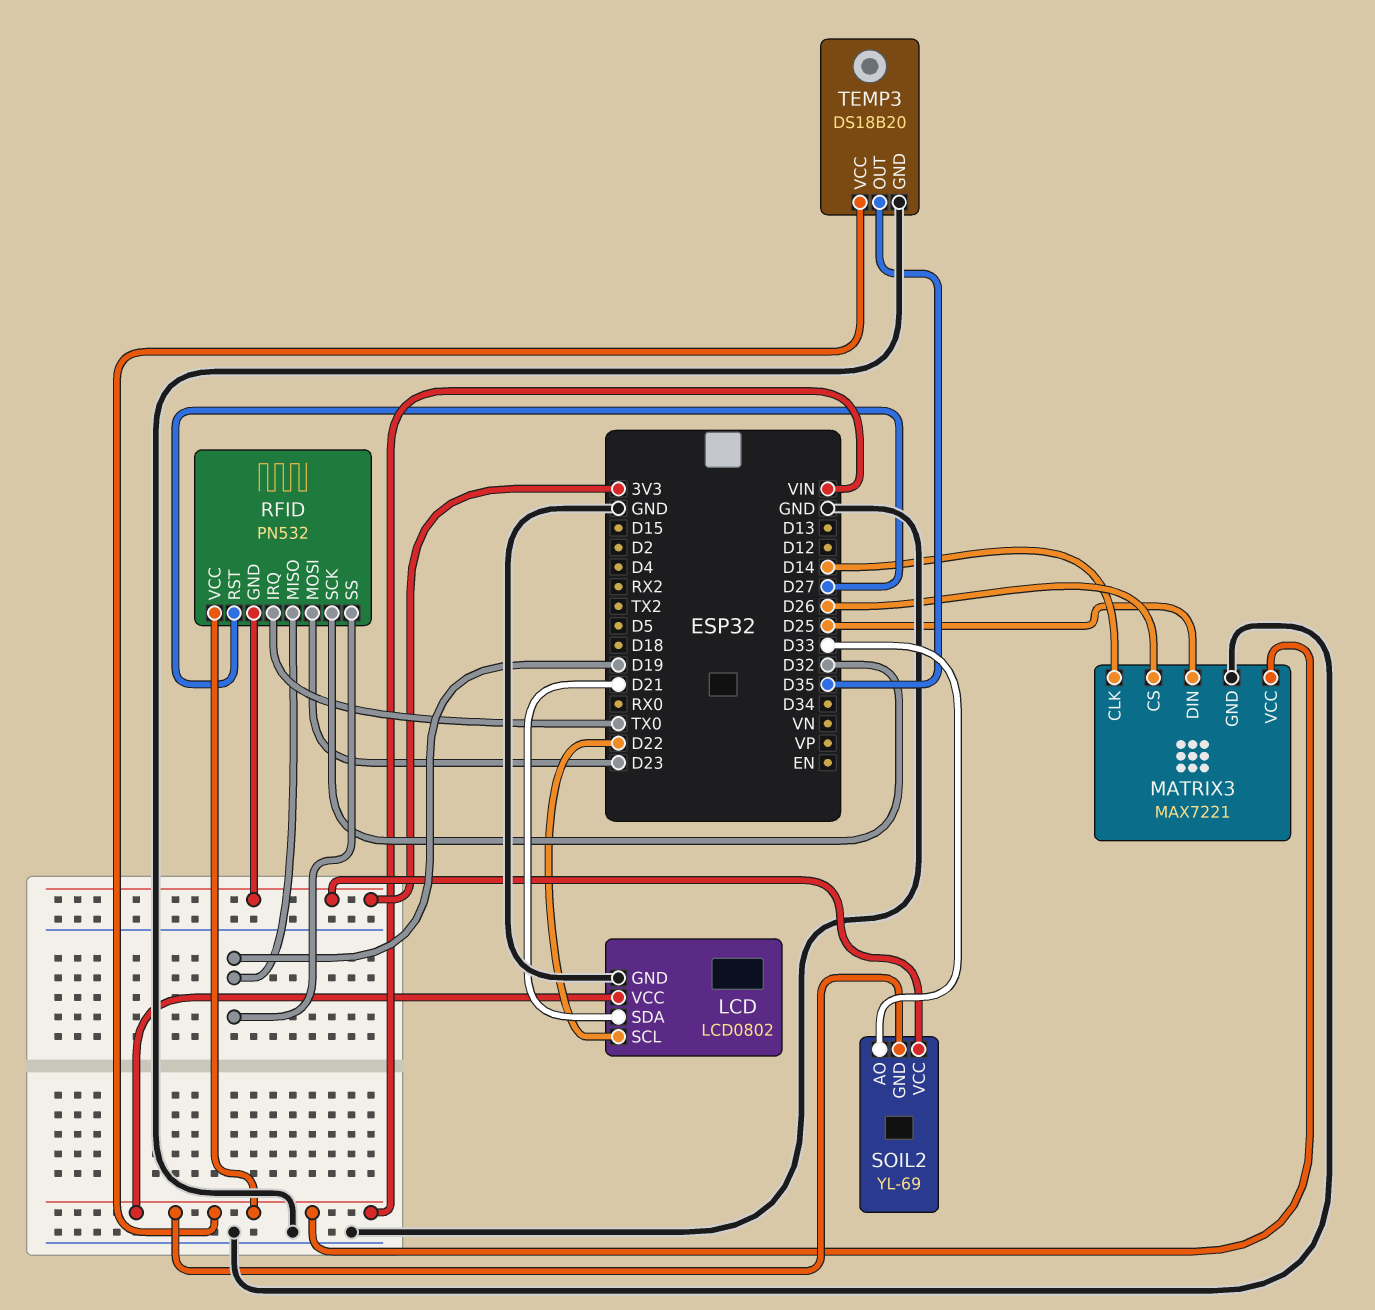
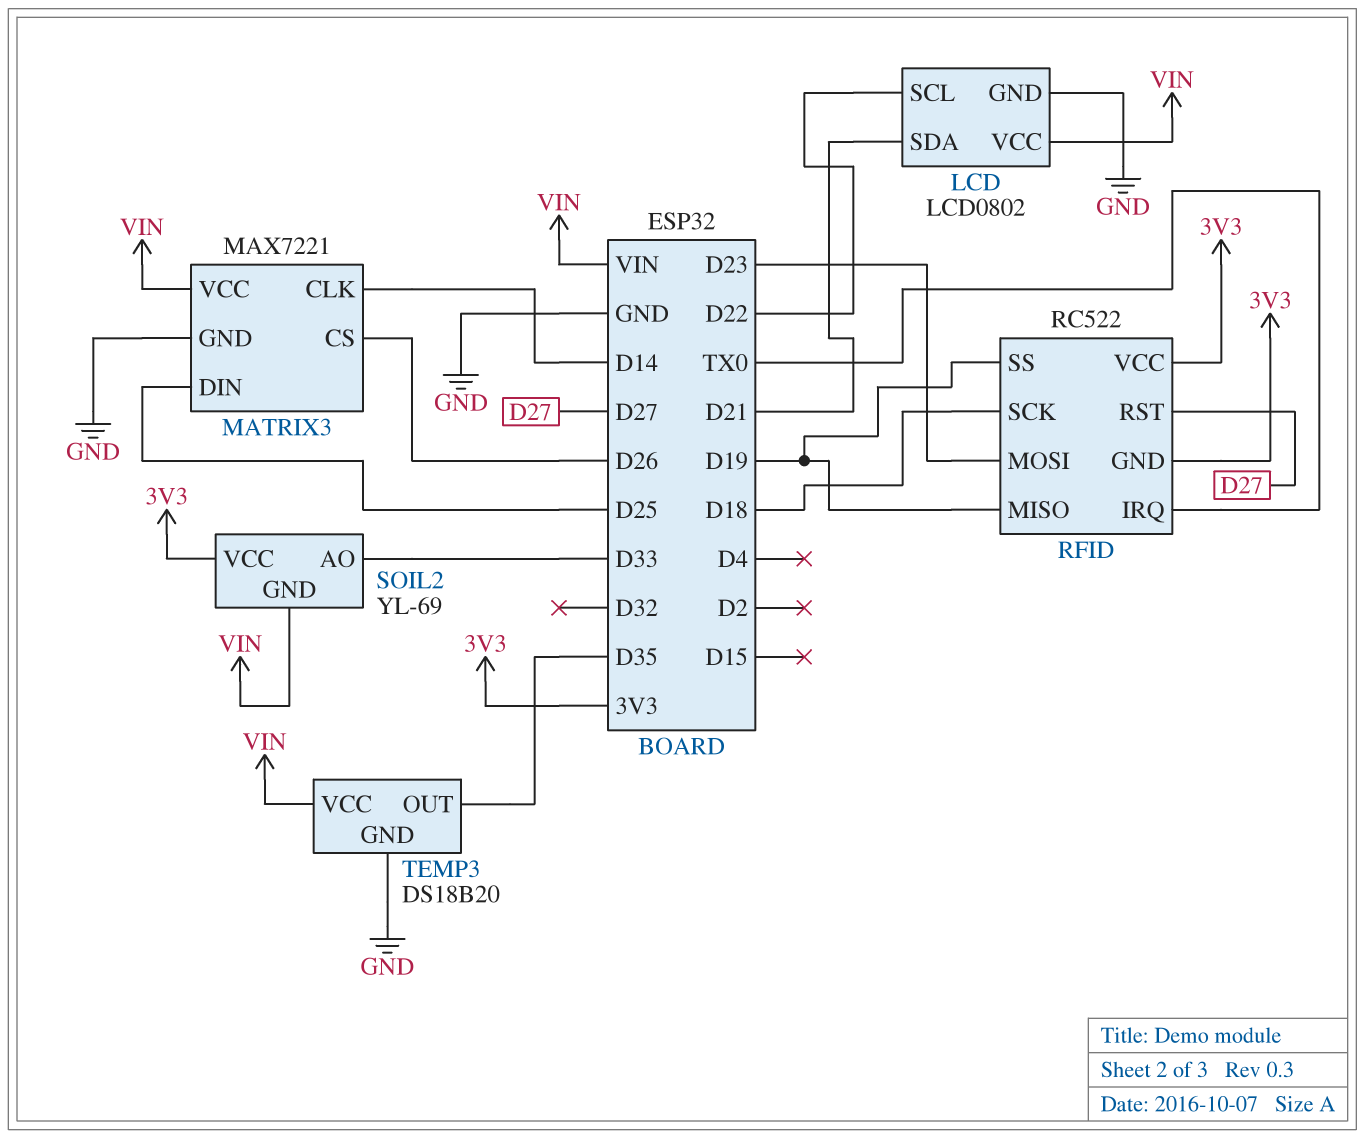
RFID: PN532 -> RC522
RFID pin SCK: D32 -> D18
RFID pin VCC: VIN -> 3V3

